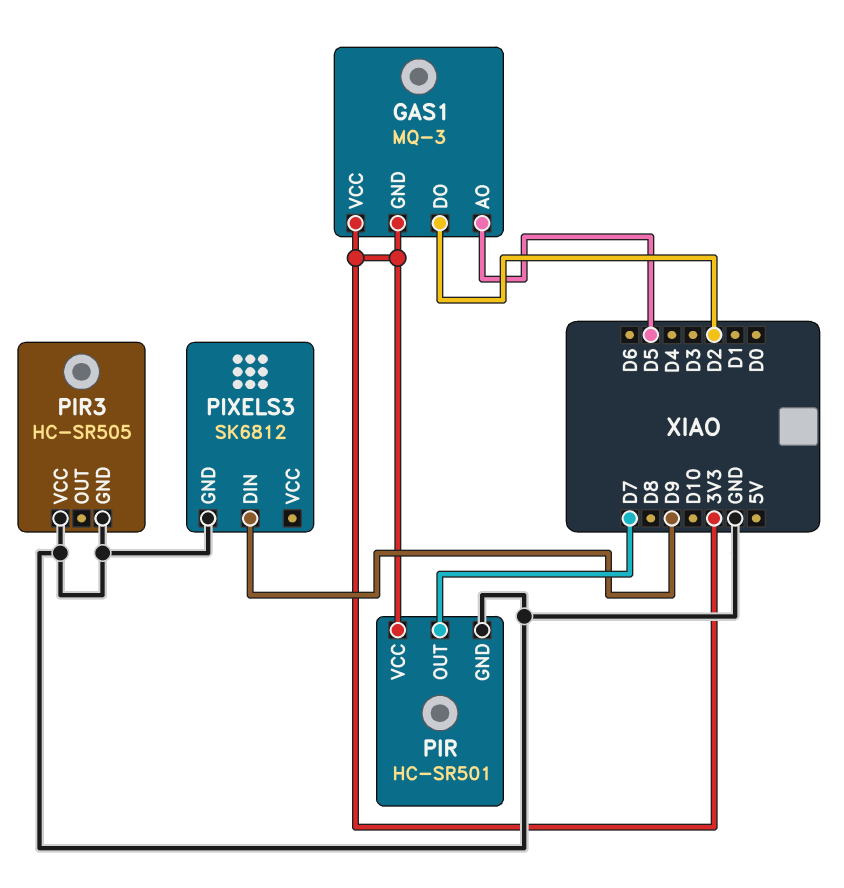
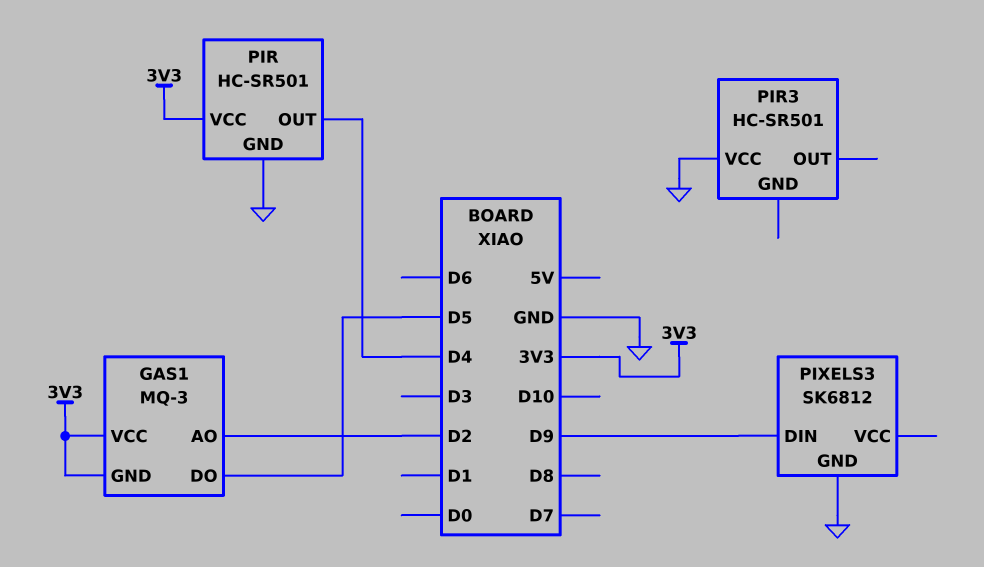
GAS1 pin AO: D5 -> D2
GAS1 pin DO: D2 -> D5
PIR pin OUT: D7 -> D4
PIR3: HC-SR505 -> HC-SR501
PIR3 pin GND: GND -> none

